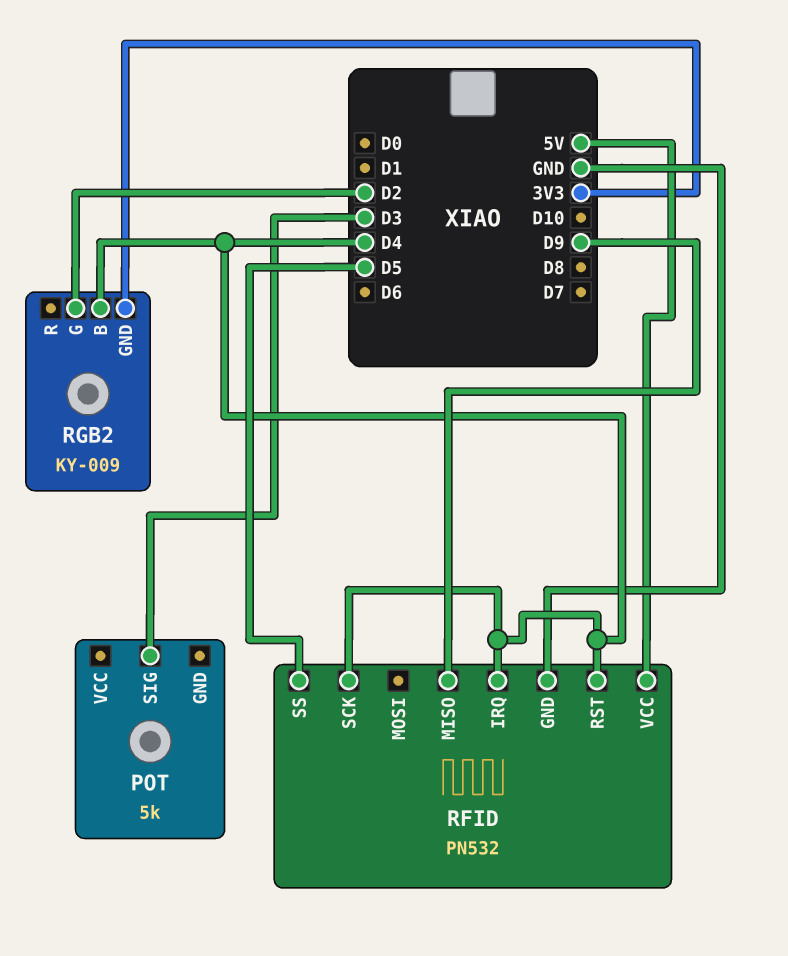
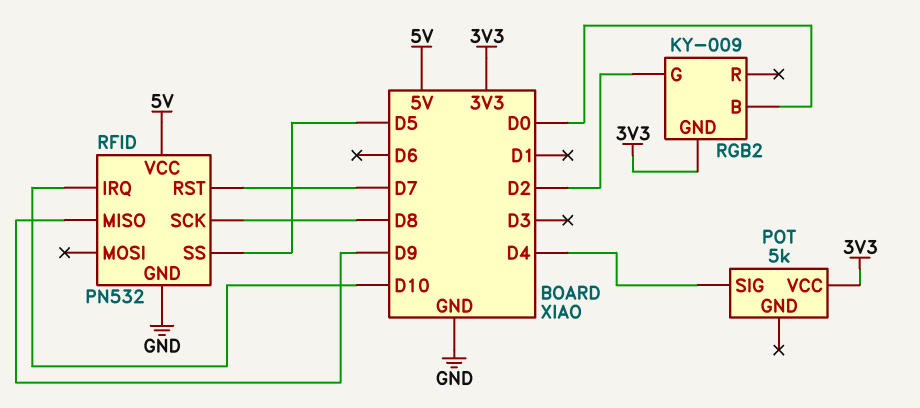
POT pin SIG: D3 -> D4
POT pin VCC: none -> 3V3
RFID pin IRQ: D4 -> D10
RFID pin RST: D4 -> D7
RFID pin SCK: D4 -> D8
RGB2 pin B: D4 -> D0

